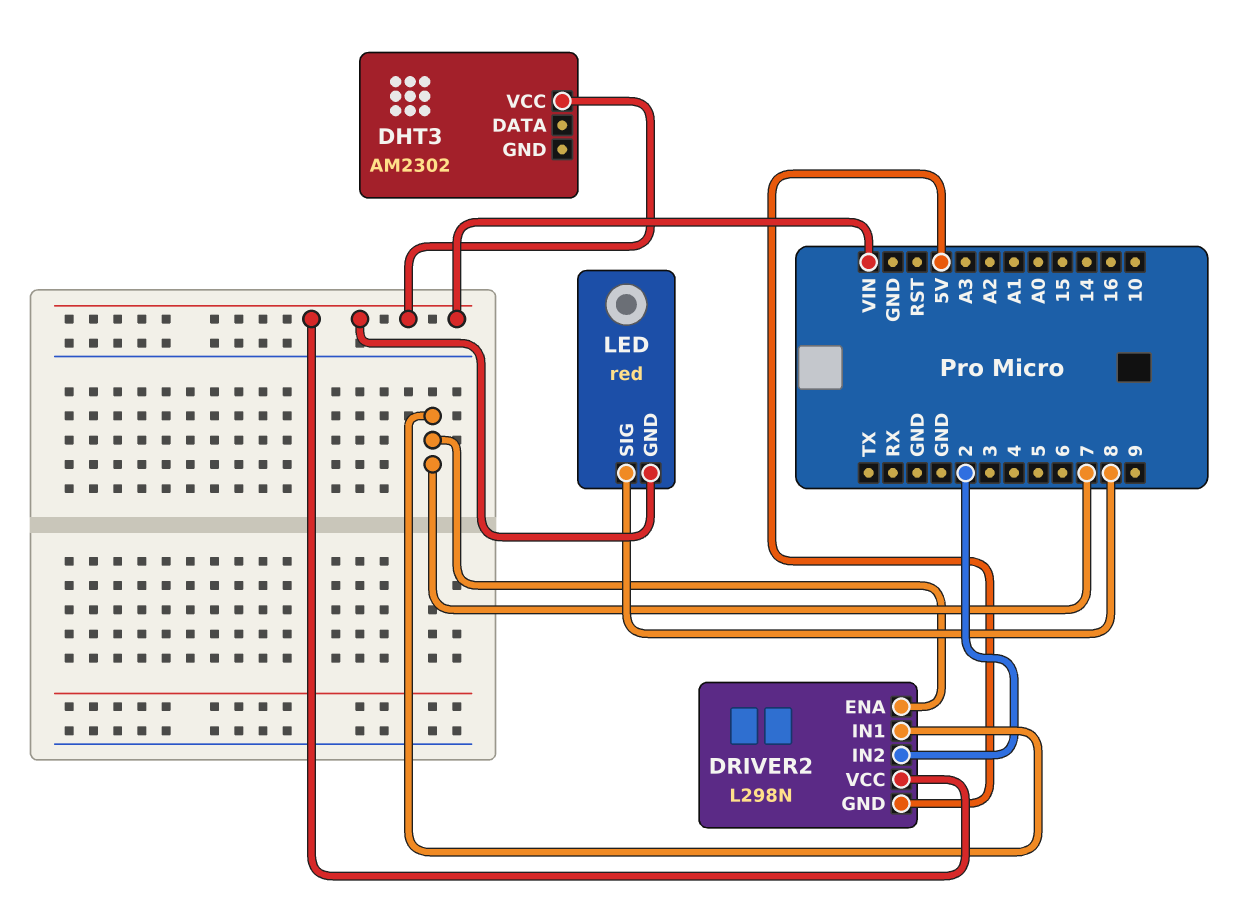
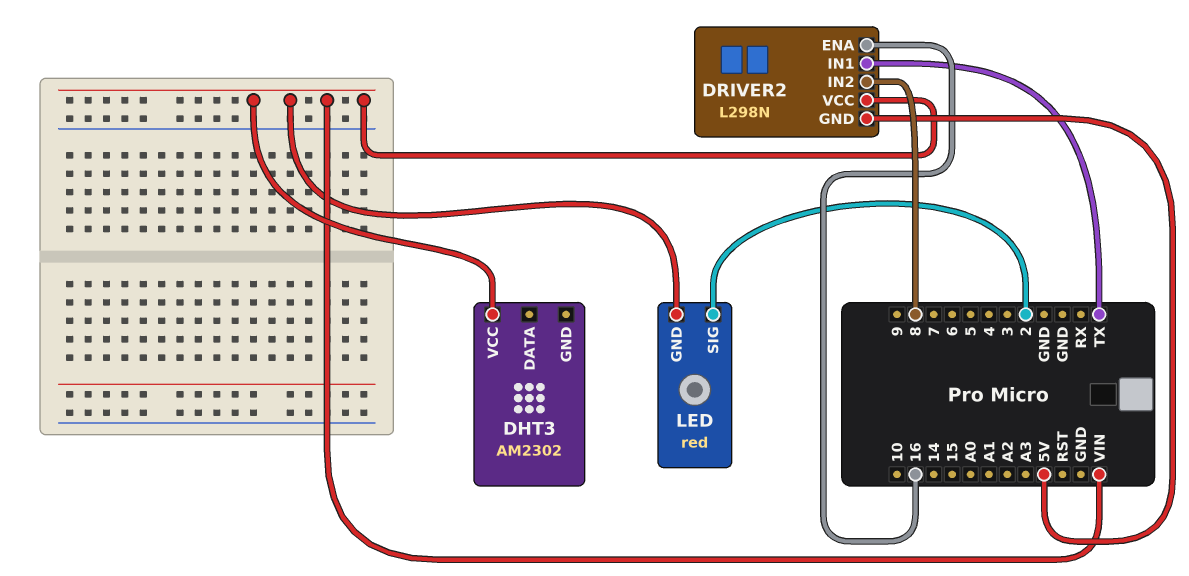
DRIVER2 pin ENA: 7 -> 16
DRIVER2 pin IN1: 7 -> TX
DRIVER2 pin IN2: 2 -> 8
LED pin SIG: 8 -> 2

